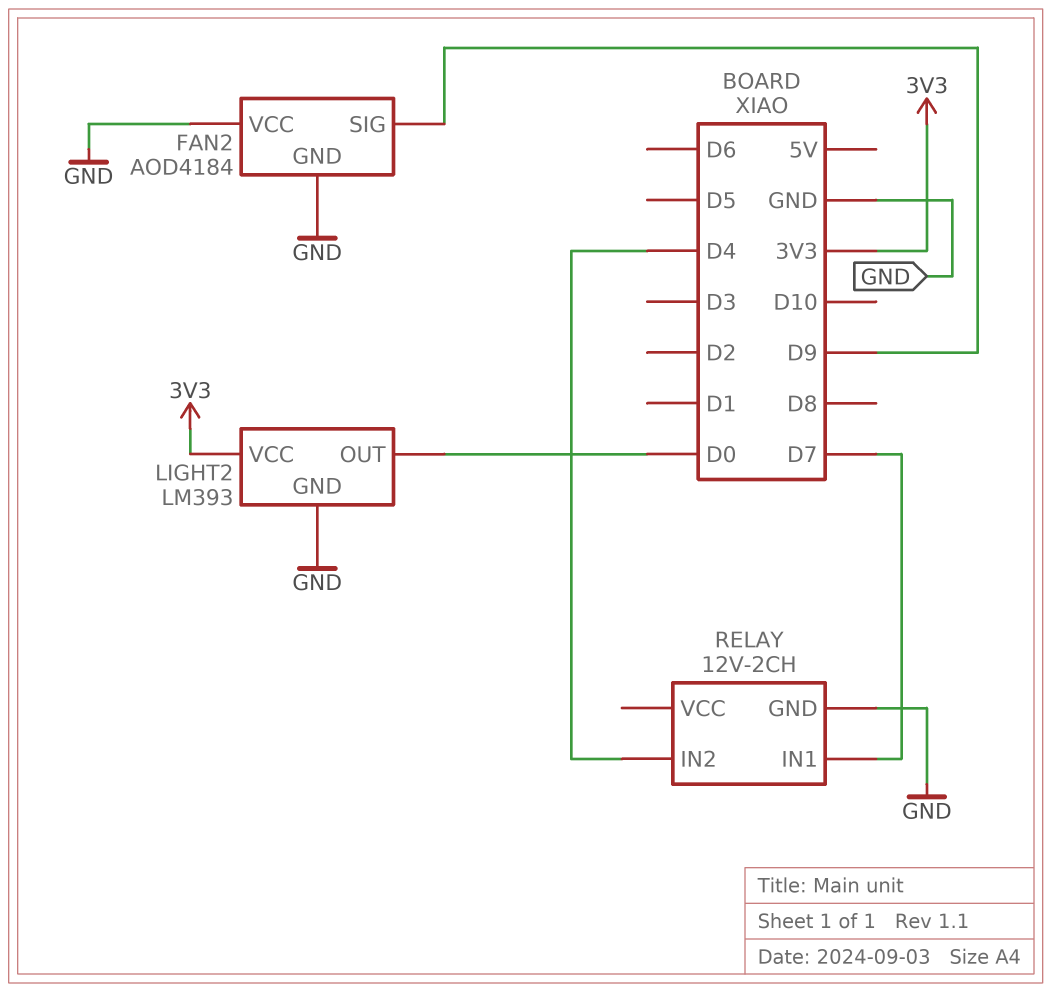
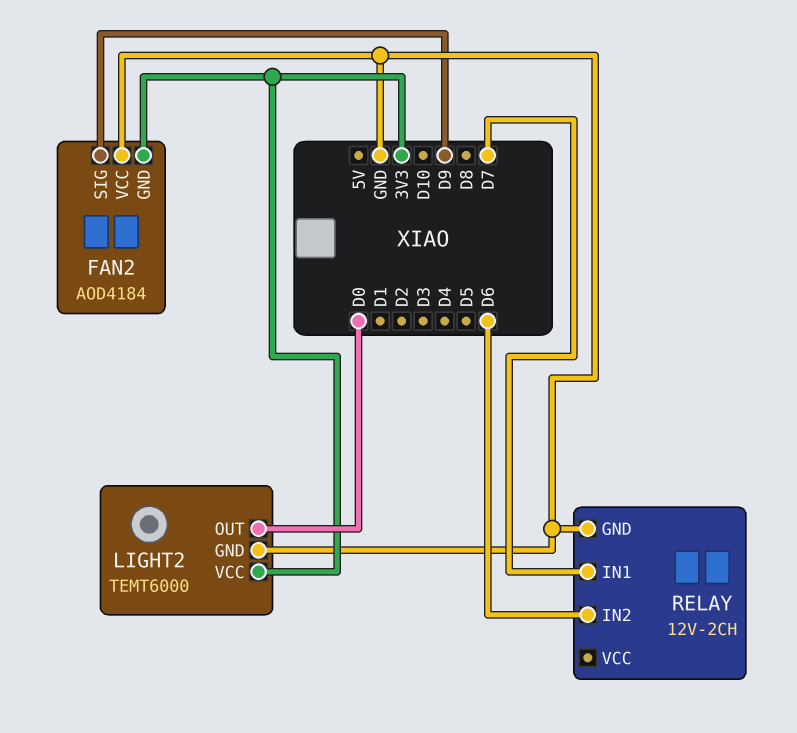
FAN2 pin GND: GND -> 3V3
LIGHT2: LM393 -> TEMT6000
RELAY pin IN2: D4 -> D6

